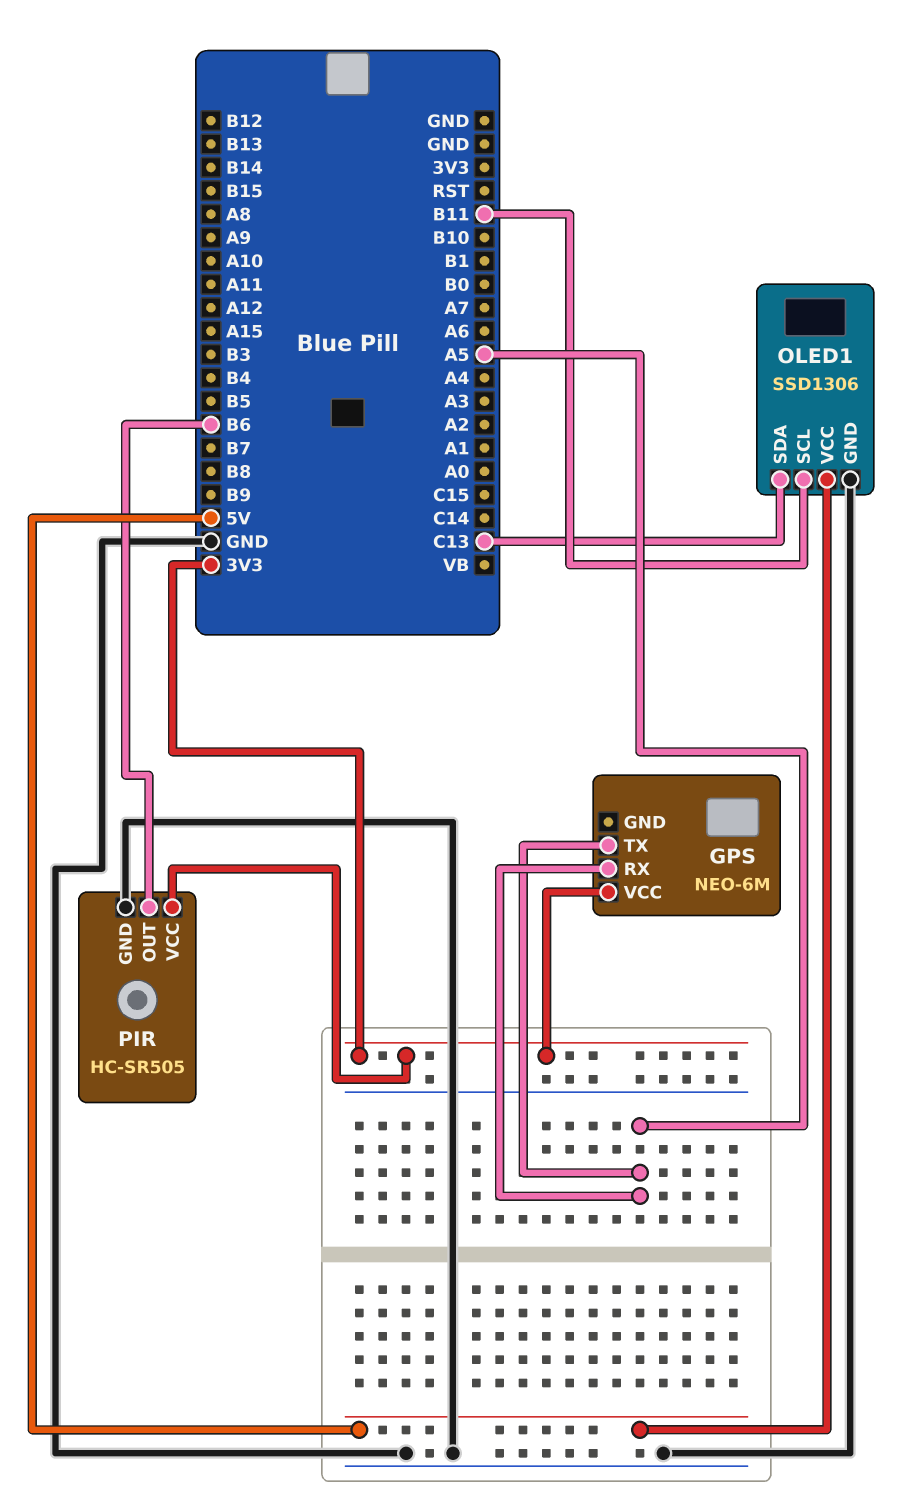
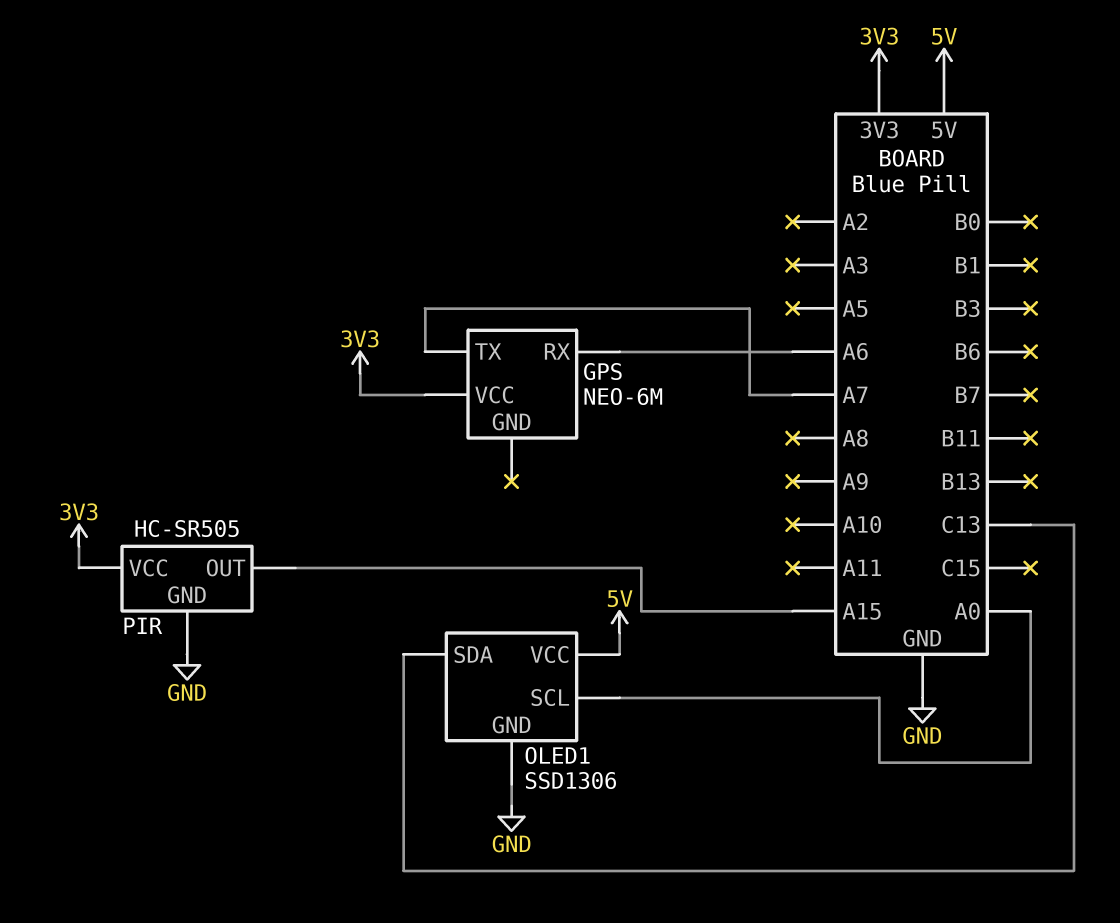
GPS pin RX: A5 -> A6
GPS pin TX: A5 -> A7
OLED1 pin SCL: B11 -> A0
PIR pin OUT: B6 -> A15

